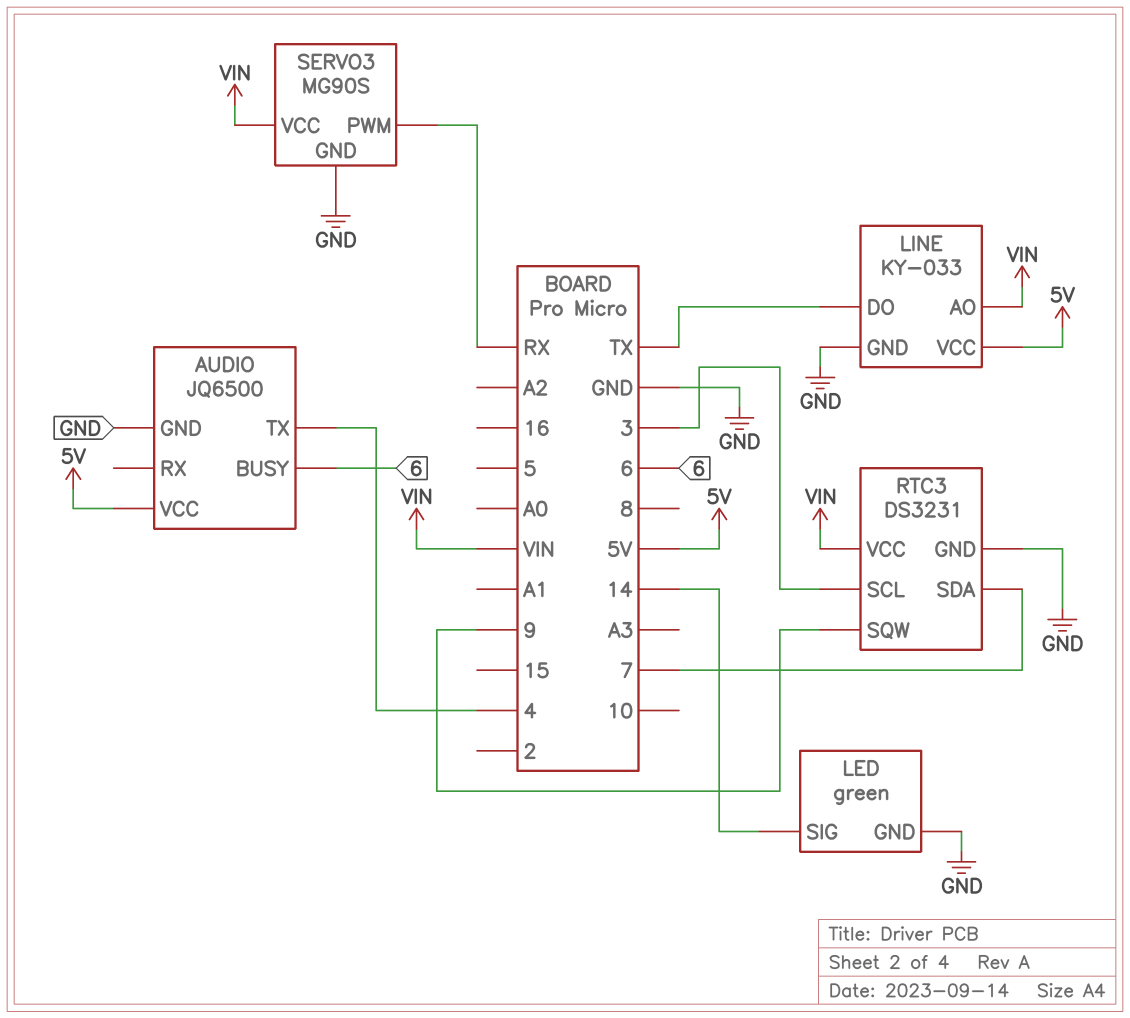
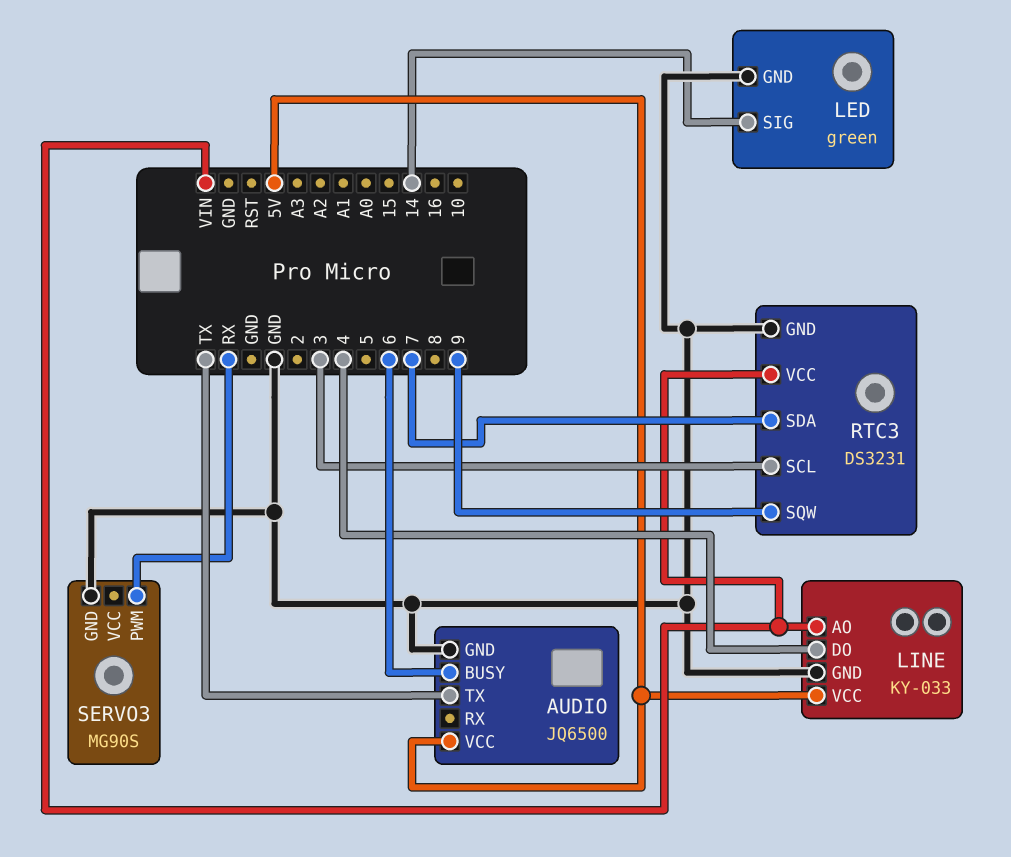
AUDIO pin TX: 4 -> TX
LINE pin DO: TX -> 4
SERVO3 pin VCC: VIN -> none

